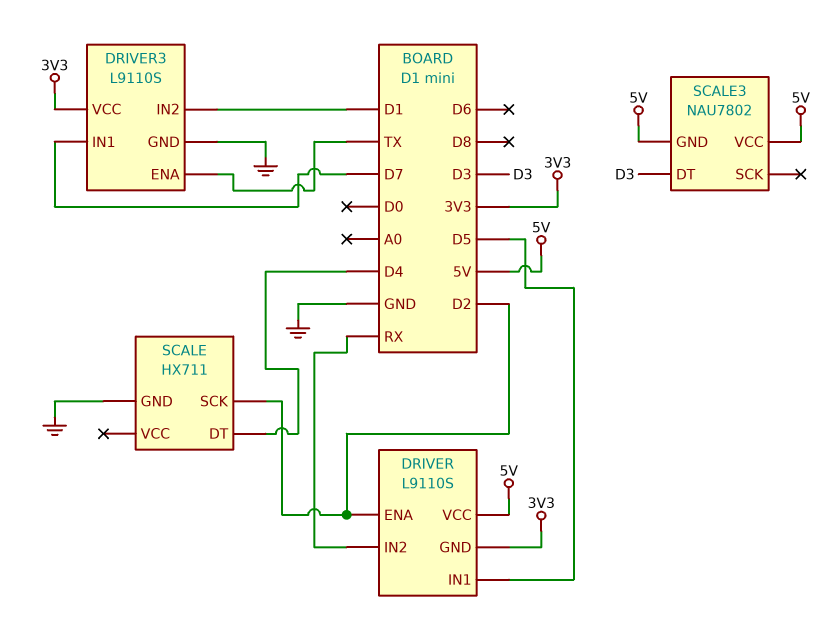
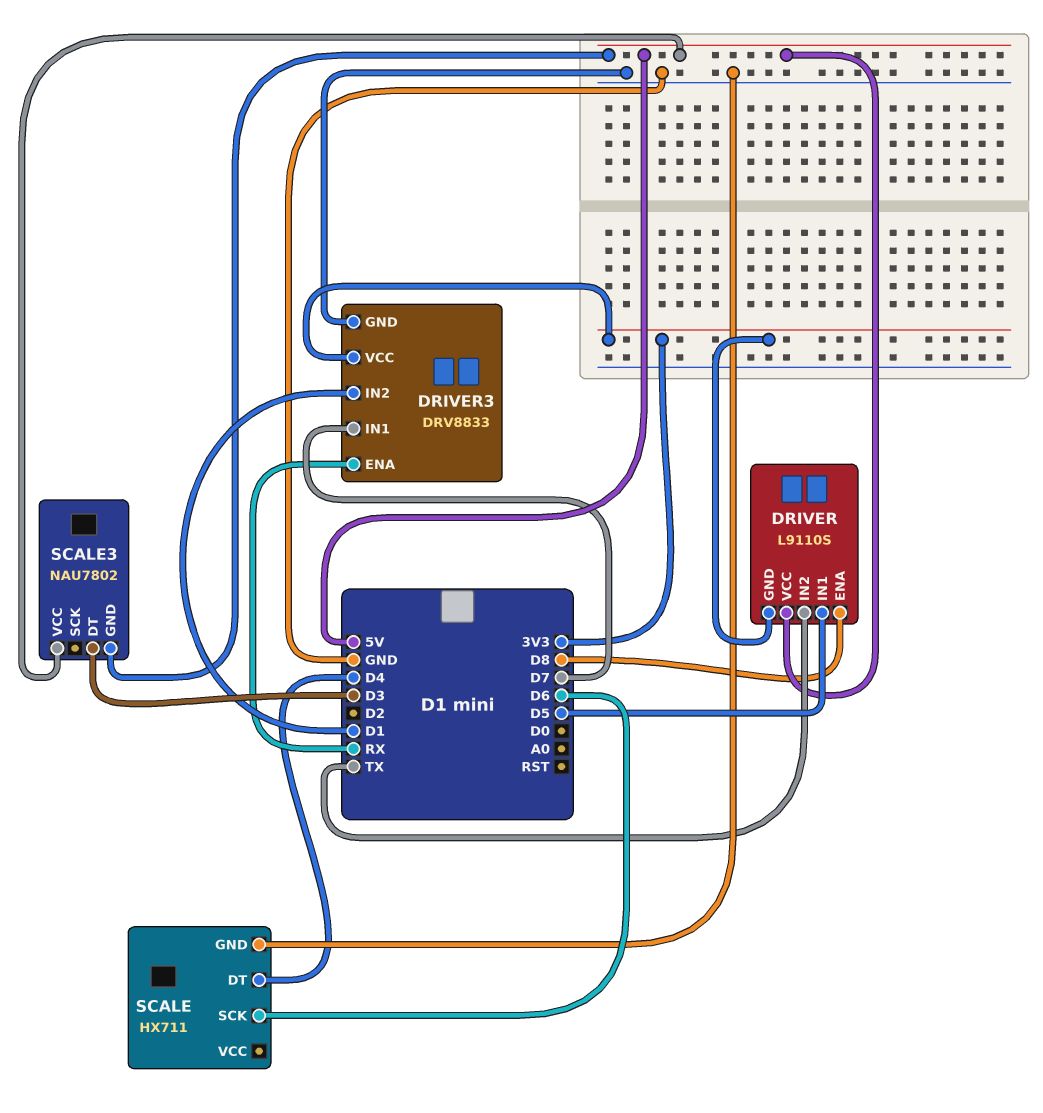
DRIVER pin ENA: D2 -> D8
DRIVER pin IN2: RX -> TX
DRIVER3: L9110S -> DRV8833
DRIVER3 pin ENA: TX -> RX
SCALE pin SCK: D2 -> D6

